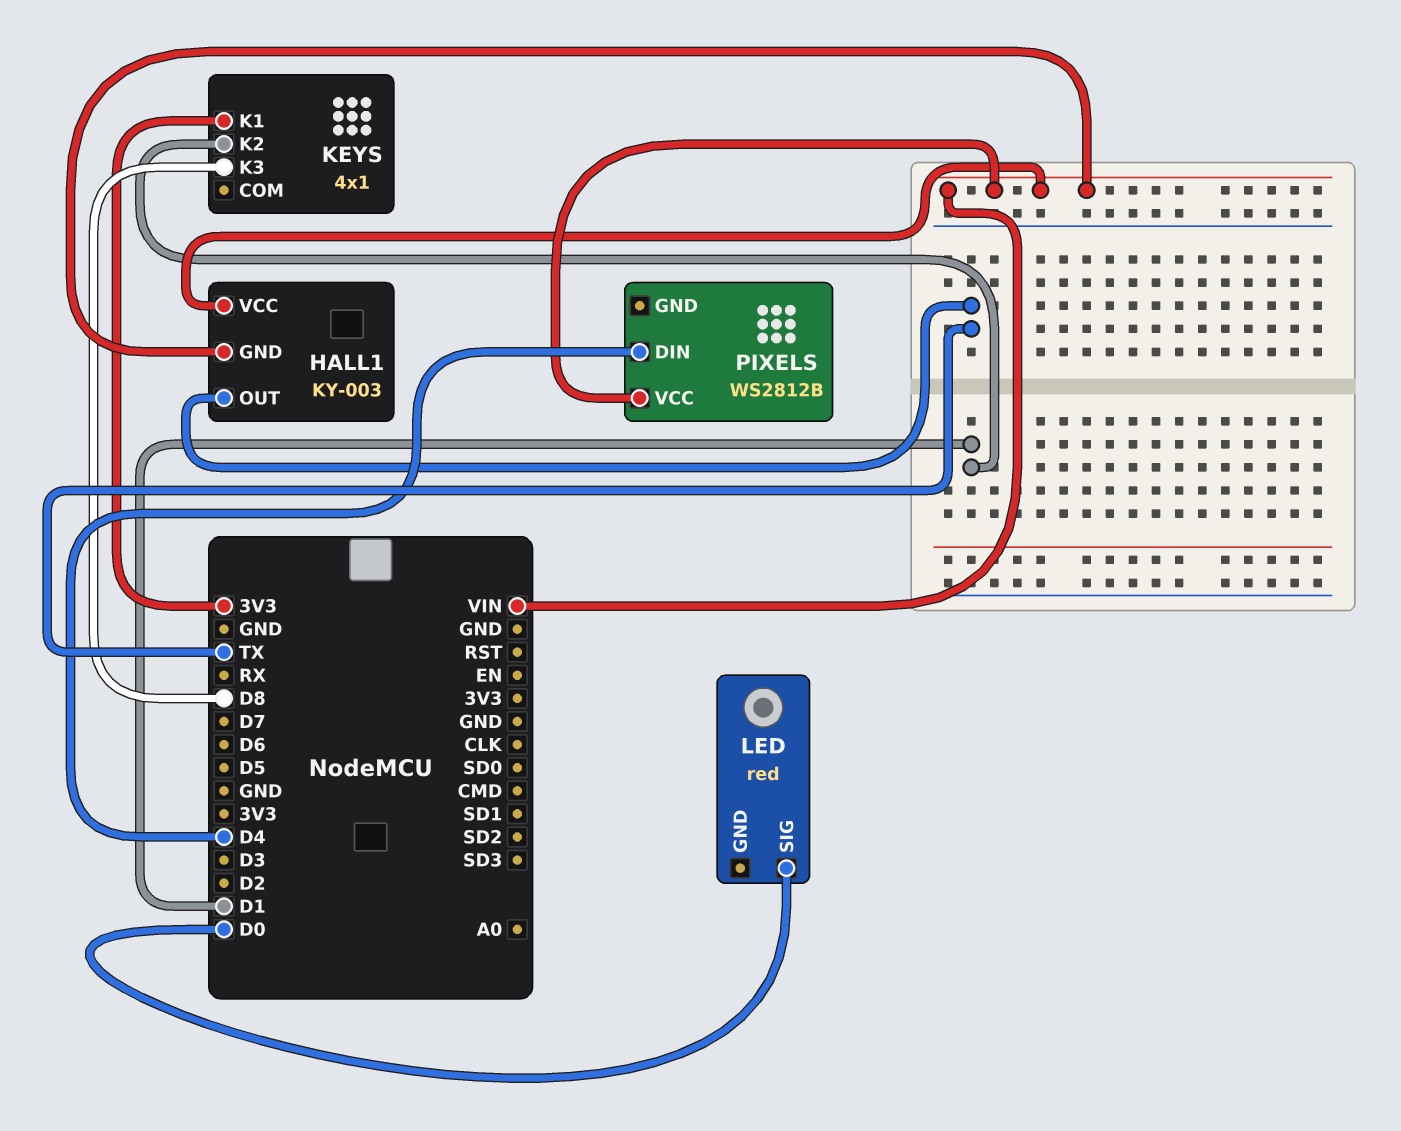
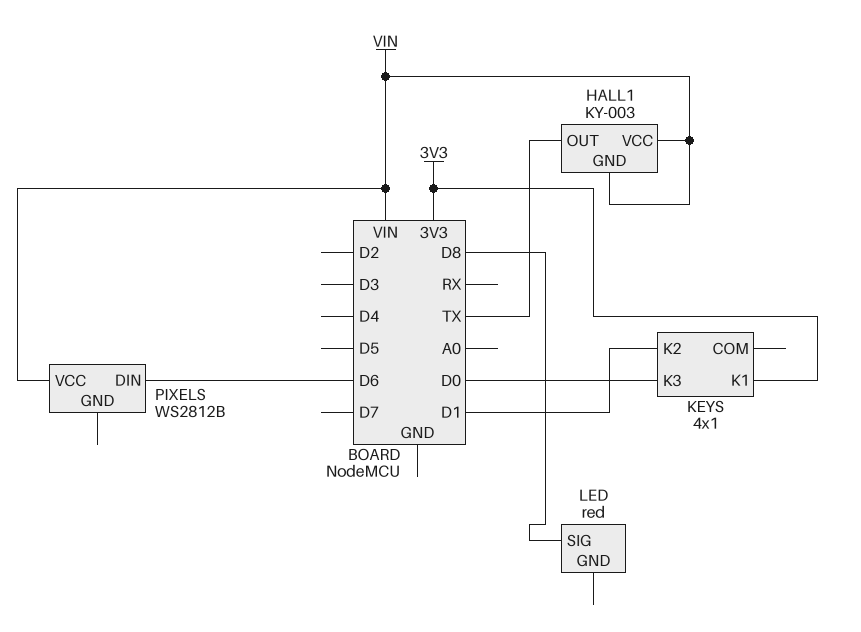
KEYS pin K3: D8 -> D0
LED pin SIG: D0 -> D8
PIXELS pin DIN: D4 -> D6

